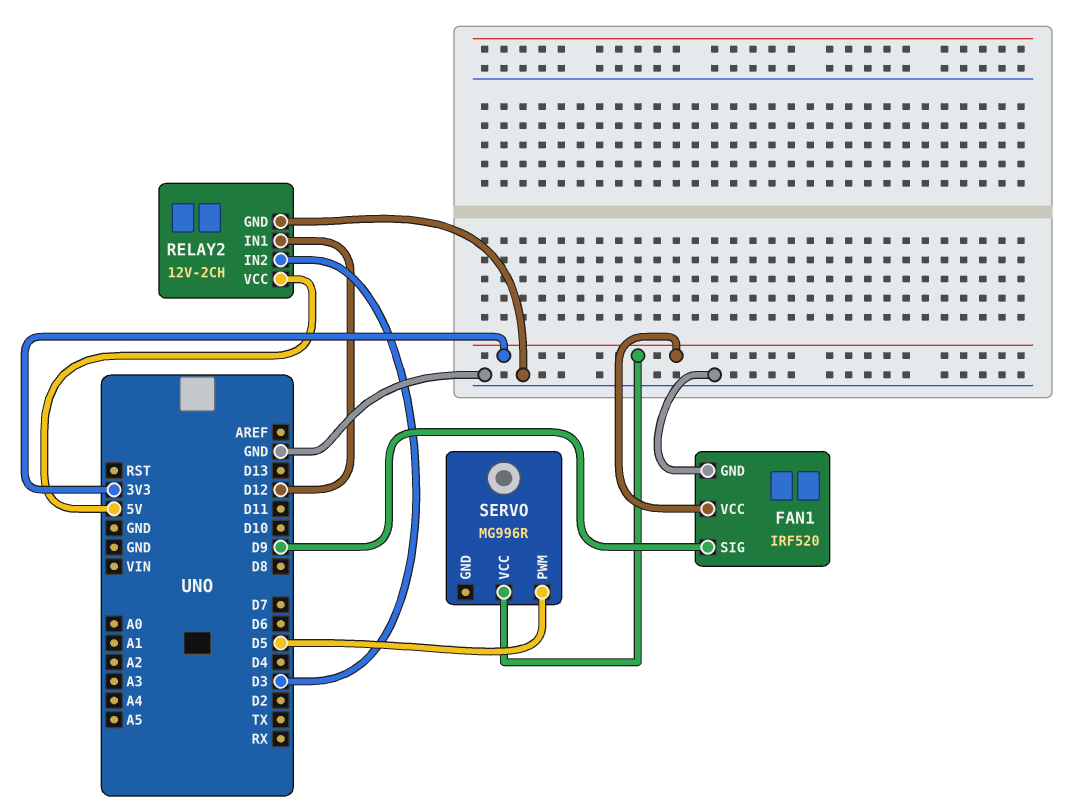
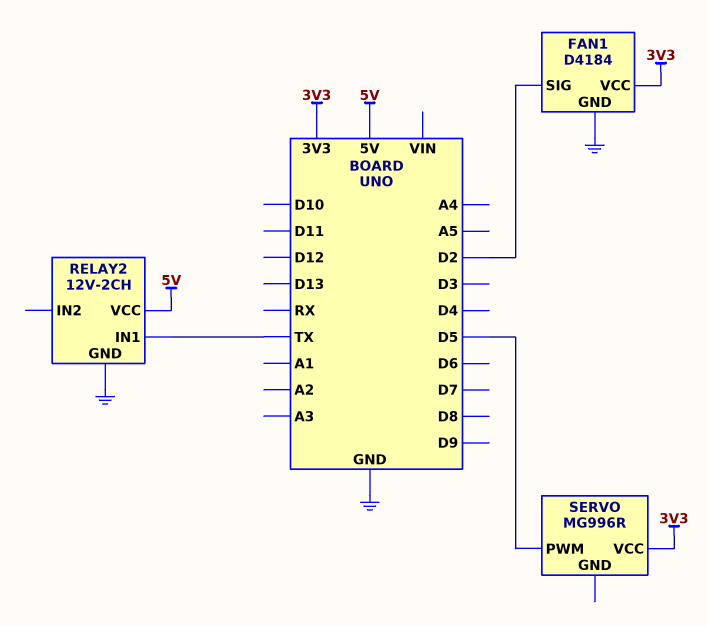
FAN1: IRF520 -> D4184
FAN1 pin SIG: D9 -> D2
RELAY2 pin IN1: D12 -> TX
RELAY2 pin IN2: D3 -> none

